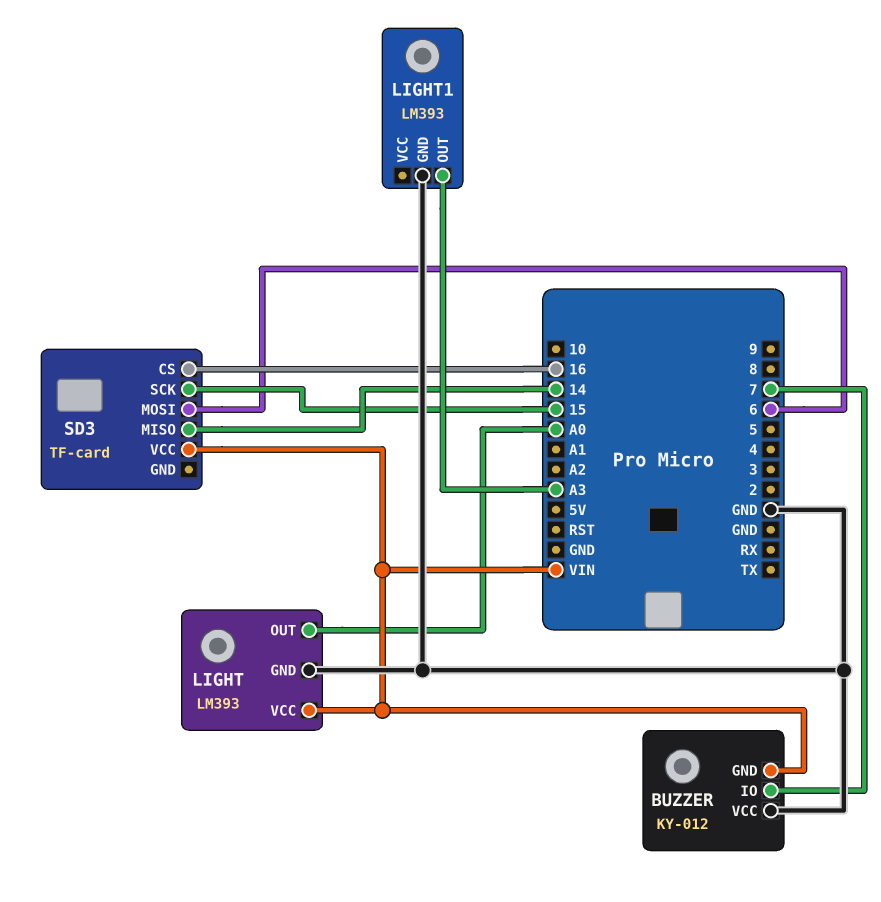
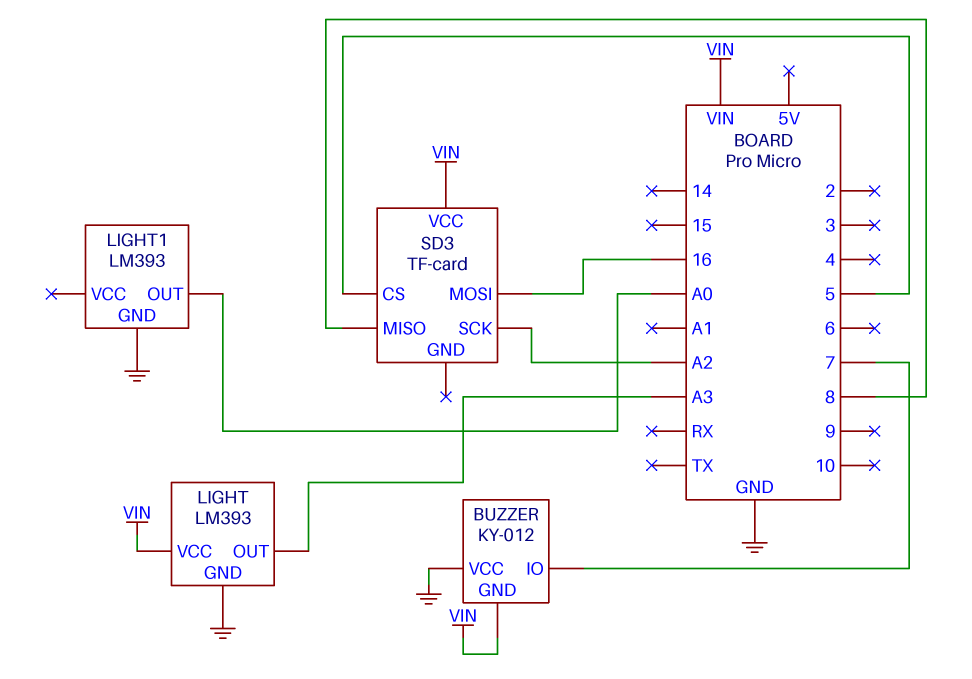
LIGHT pin OUT: A0 -> A3
LIGHT1 pin OUT: A3 -> A0
SD3 pin CS: 16 -> 5
SD3 pin MISO: 14 -> 8
SD3 pin MOSI: 6 -> 16
SD3 pin SCK: 15 -> A2

